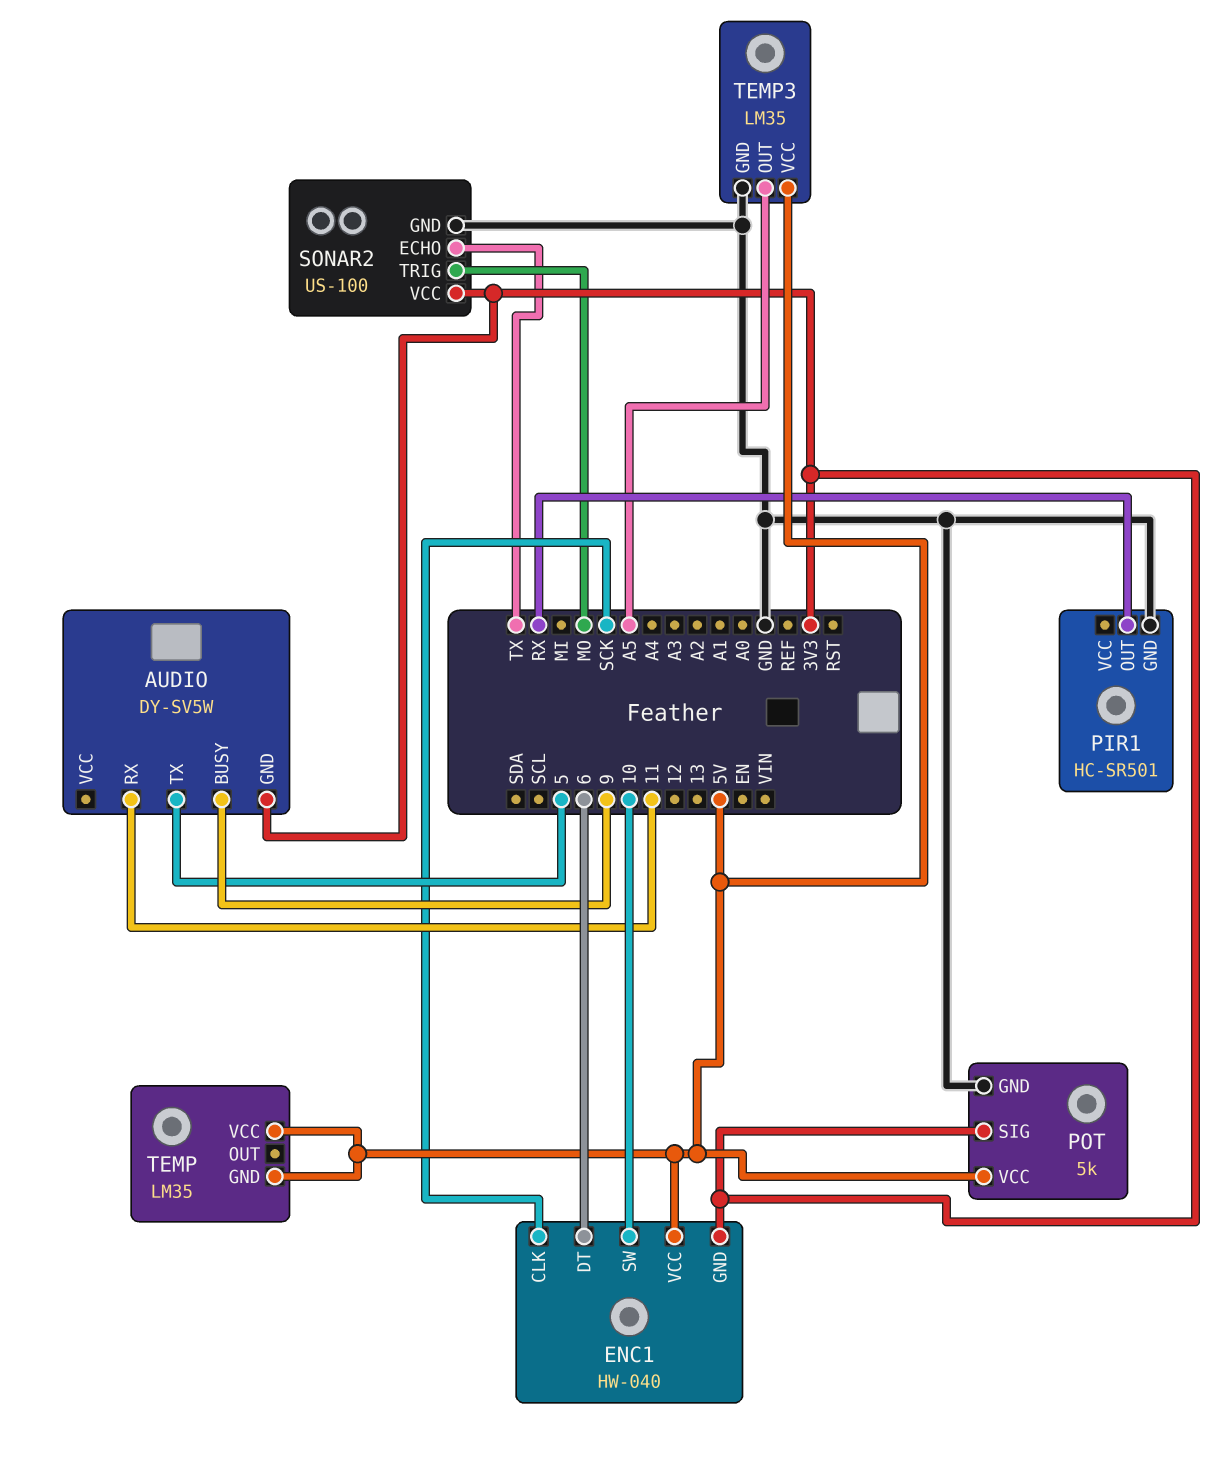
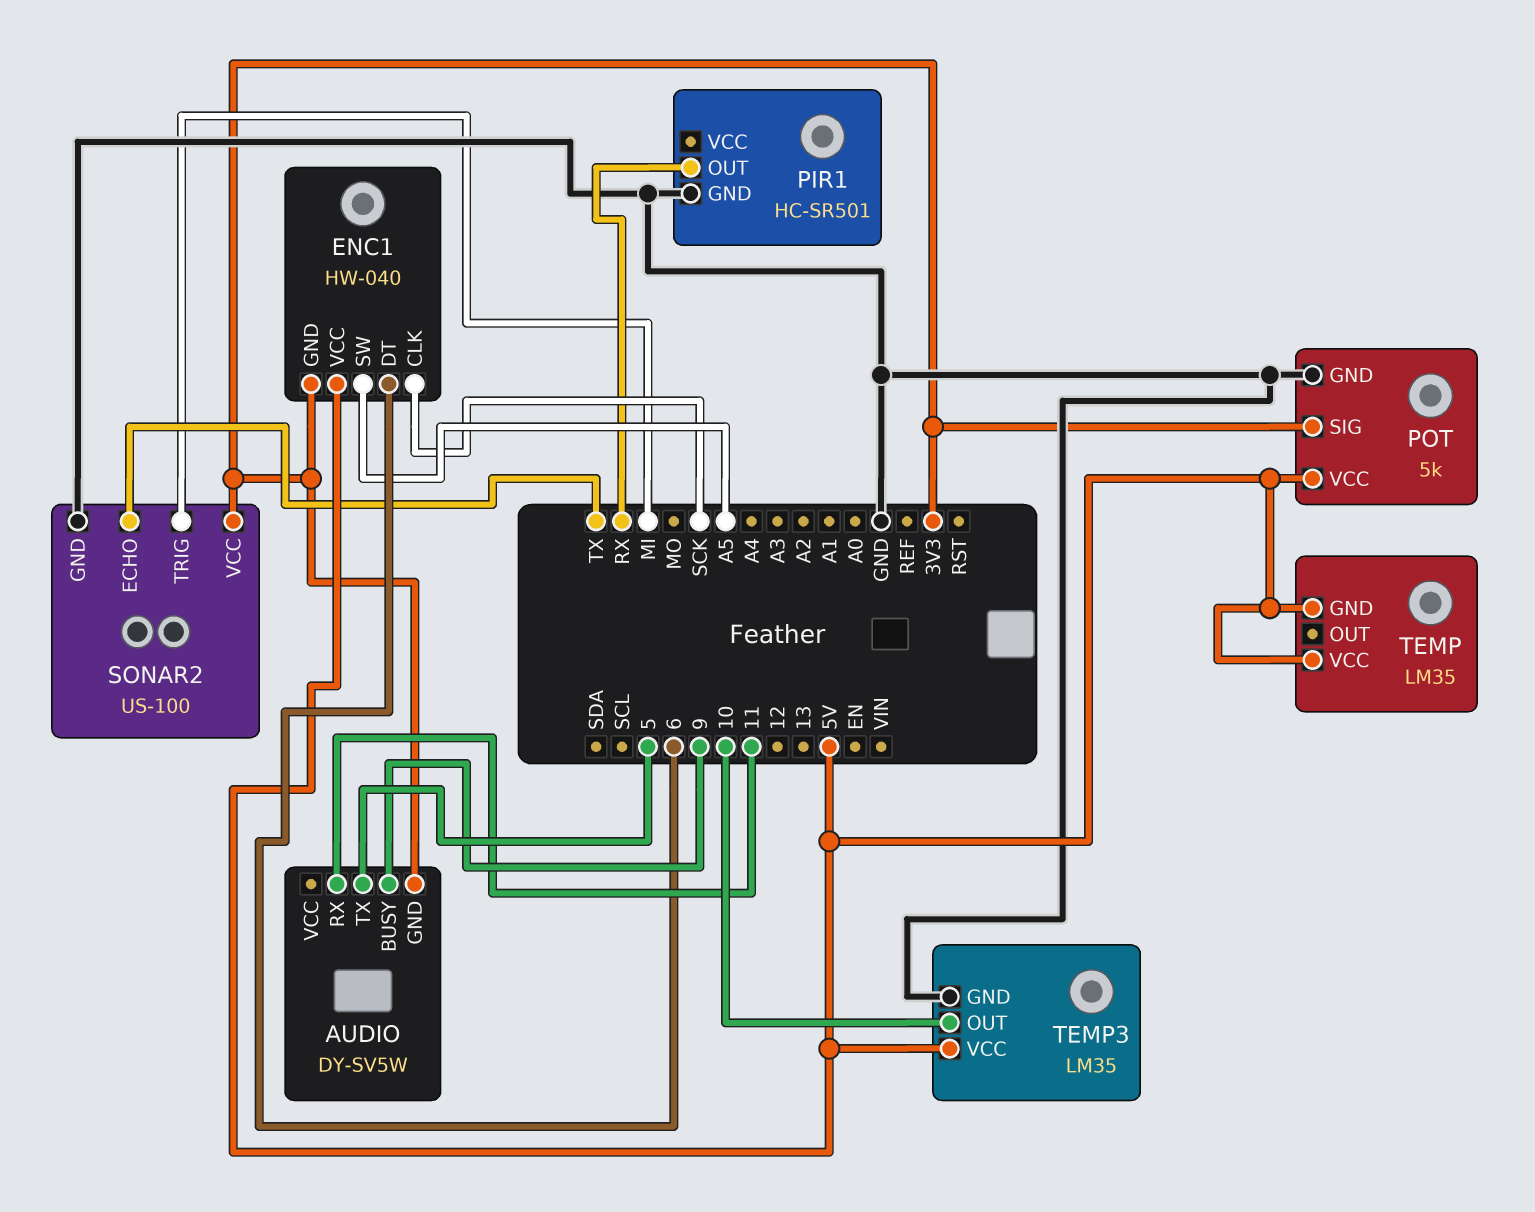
ENC1 pin SW: 10 -> A5
SONAR2 pin TRIG: MO -> MI
TEMP3 pin OUT: A5 -> 10

